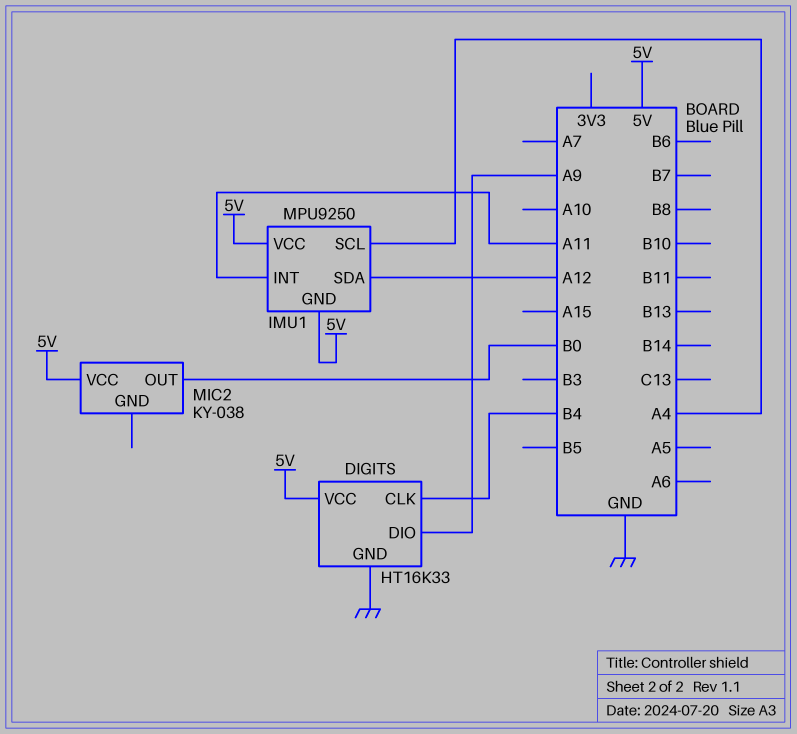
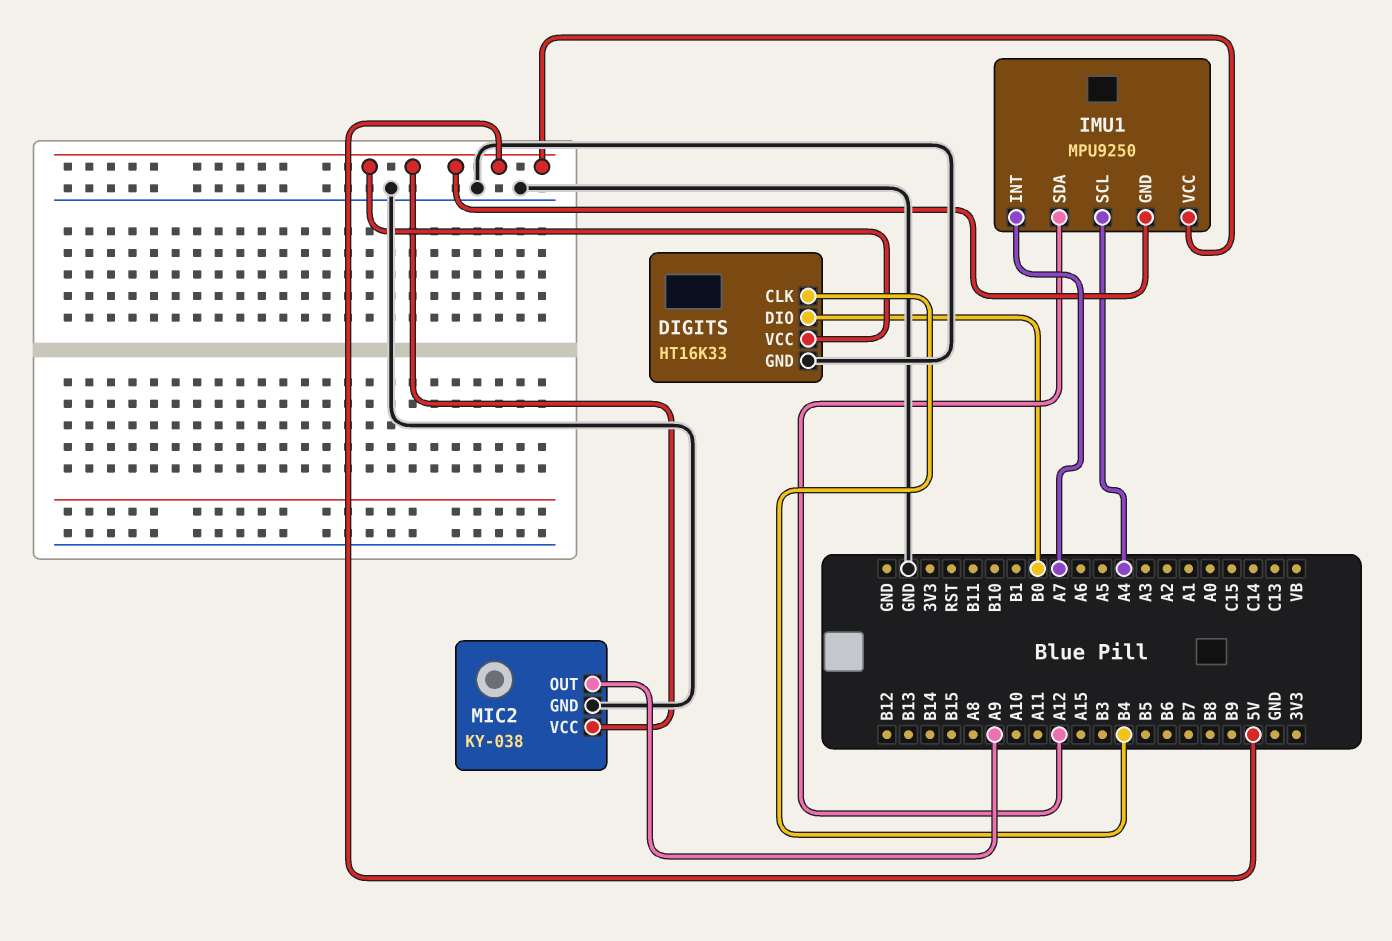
DIGITS pin DIO: A9 -> B0
IMU1 pin INT: A11 -> A7
MIC2 pin GND: none -> GND
MIC2 pin OUT: B0 -> A9

